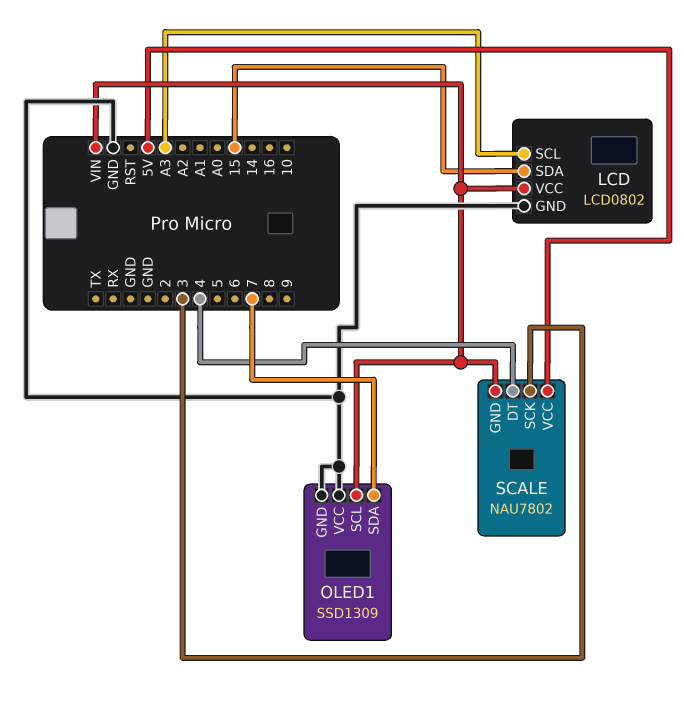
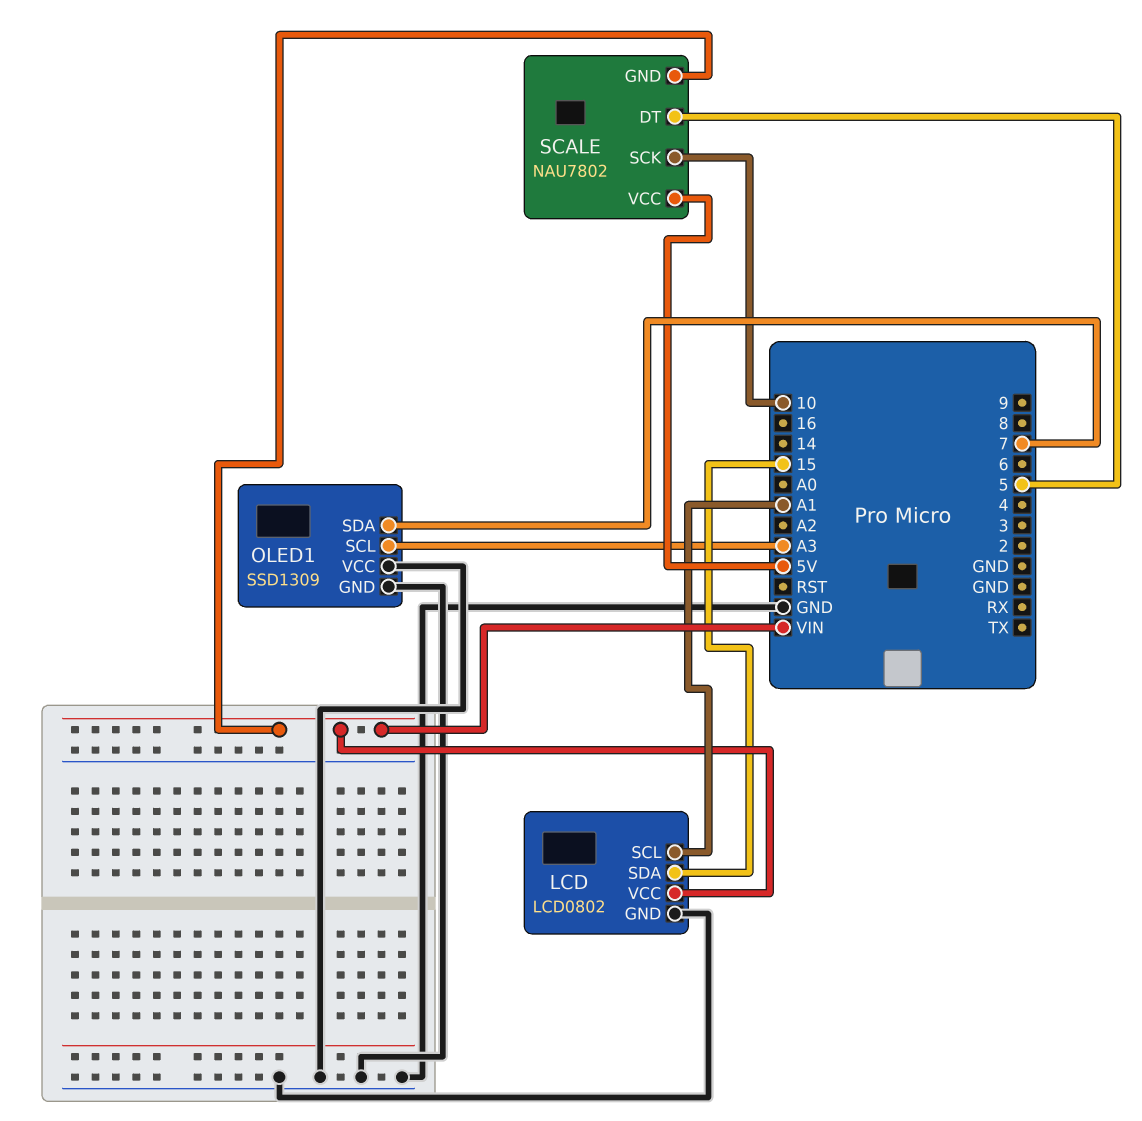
LCD pin SCL: A3 -> A1
OLED1 pin SCL: VIN -> A3
SCALE pin DT: 4 -> 5
SCALE pin SCK: 3 -> 10

